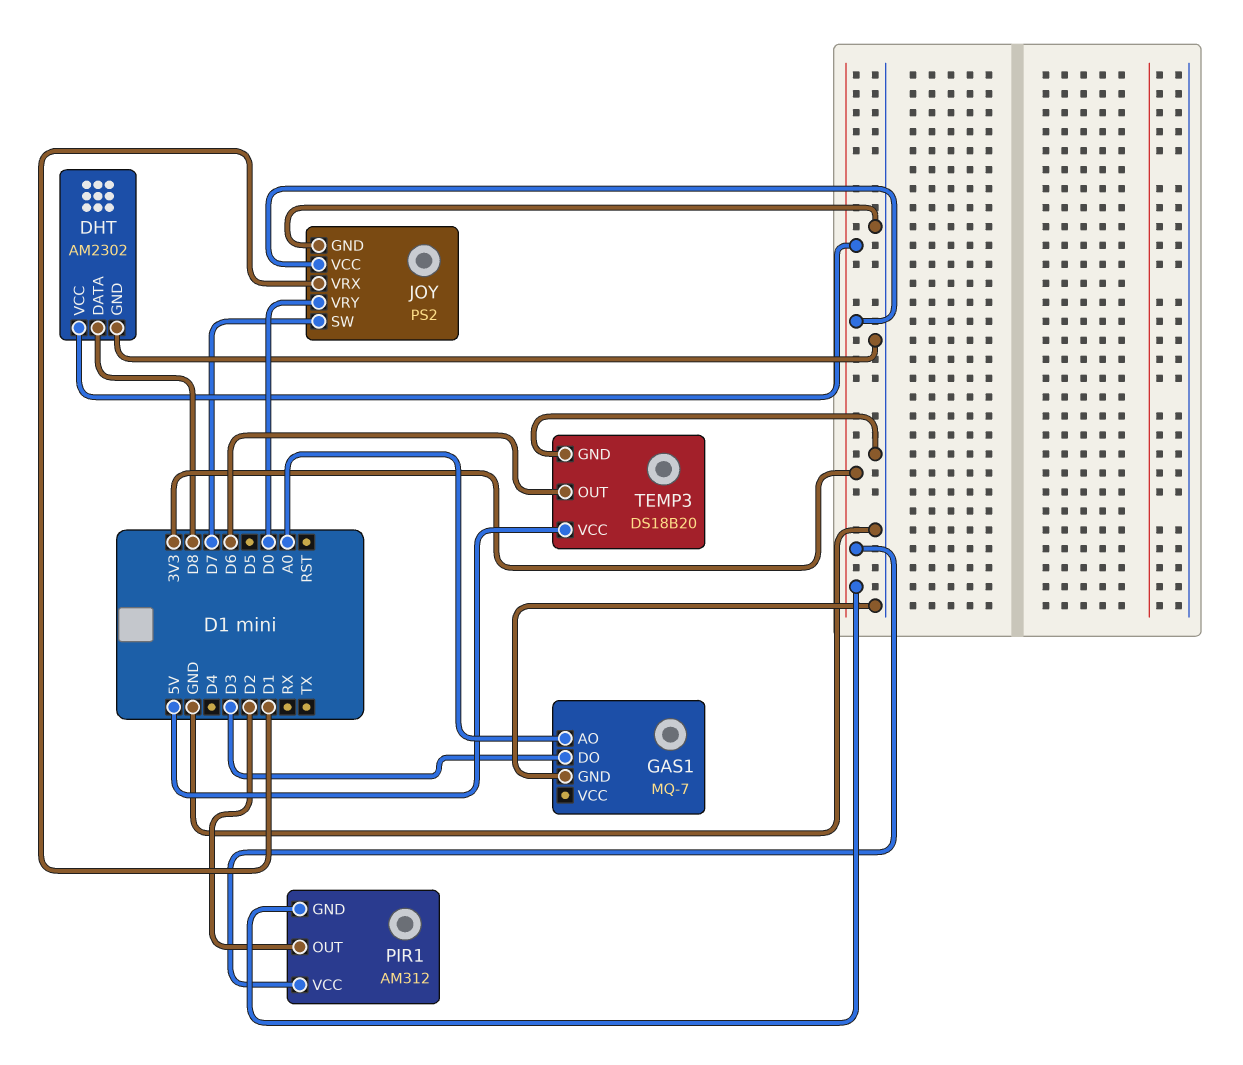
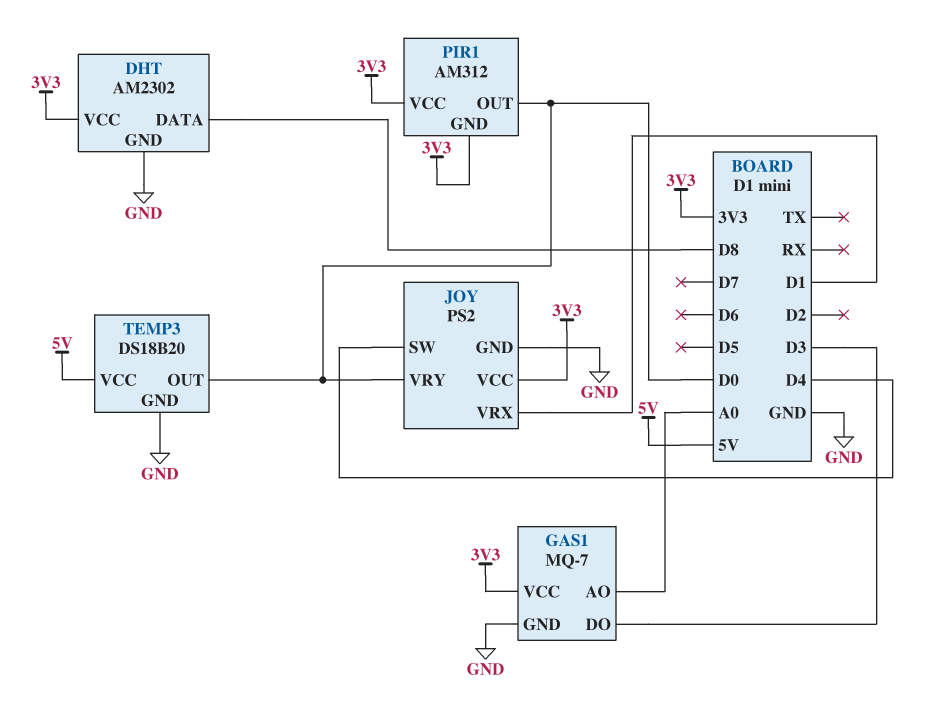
GAS1 pin VCC: none -> 3V3
JOY pin SW: D7 -> D4
PIR1 pin OUT: D2 -> D0
TEMP3 pin OUT: D6 -> D0

